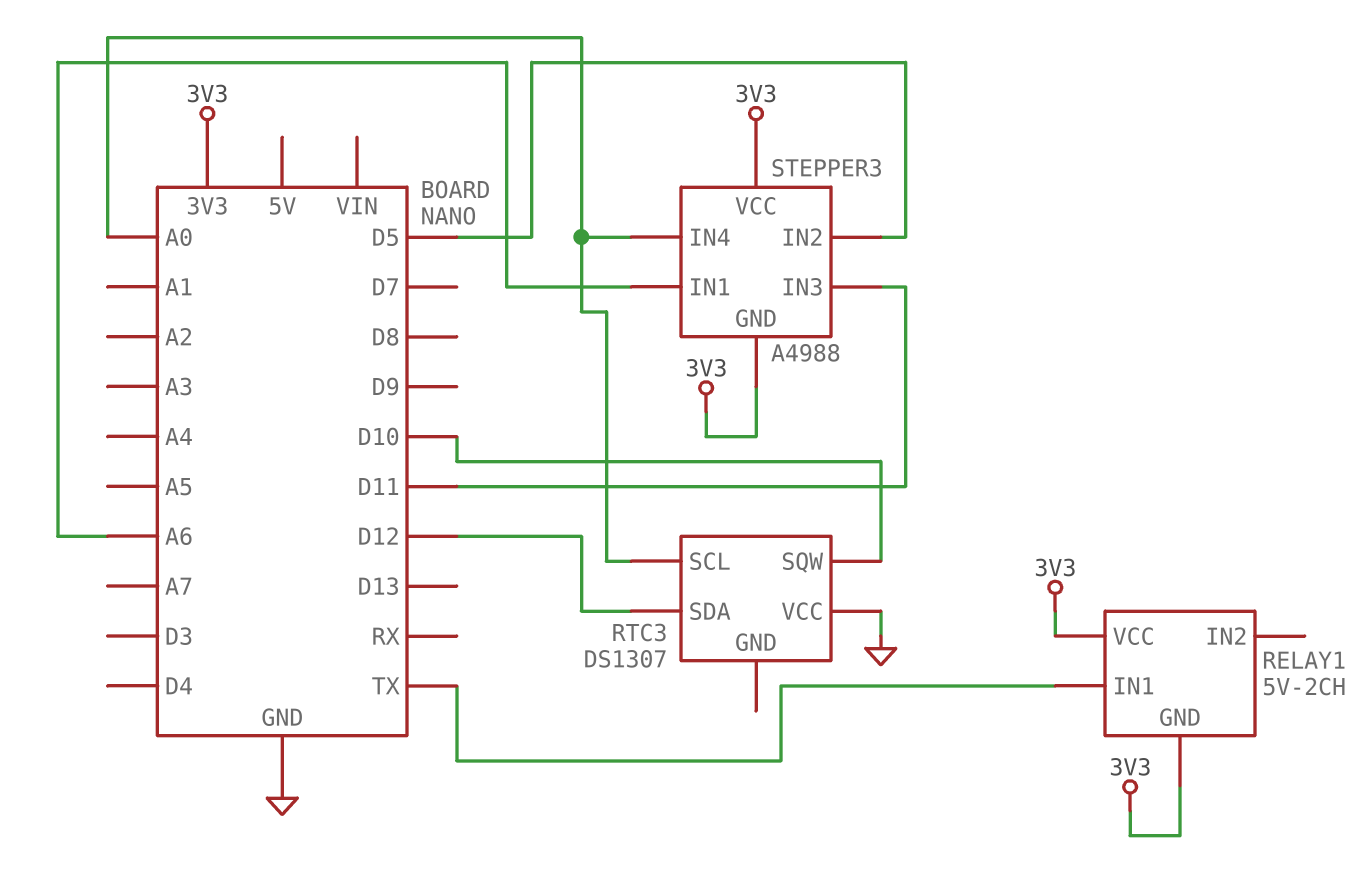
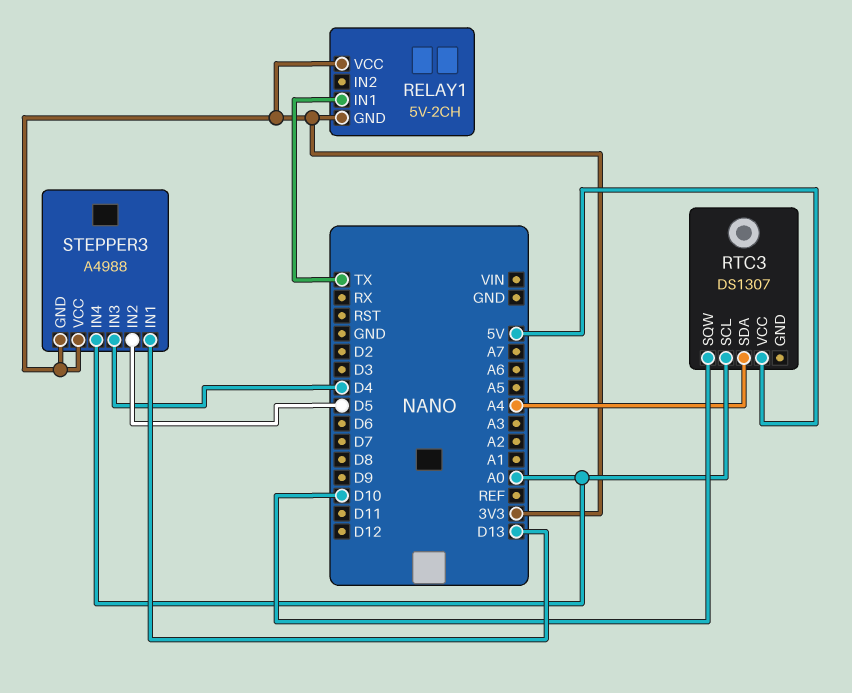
RTC3 pin SDA: D12 -> A4
RTC3 pin VCC: GND -> 5V
STEPPER3 pin IN1: A6 -> D13
STEPPER3 pin IN3: D11 -> D4

